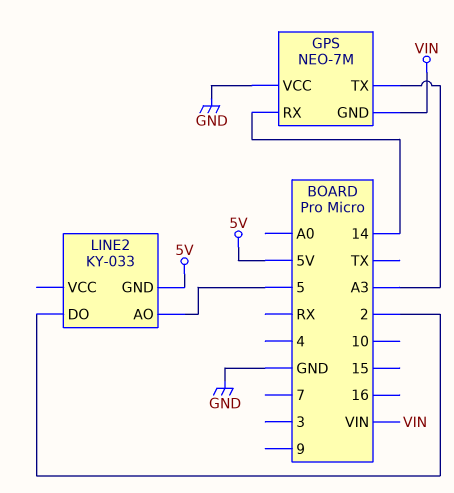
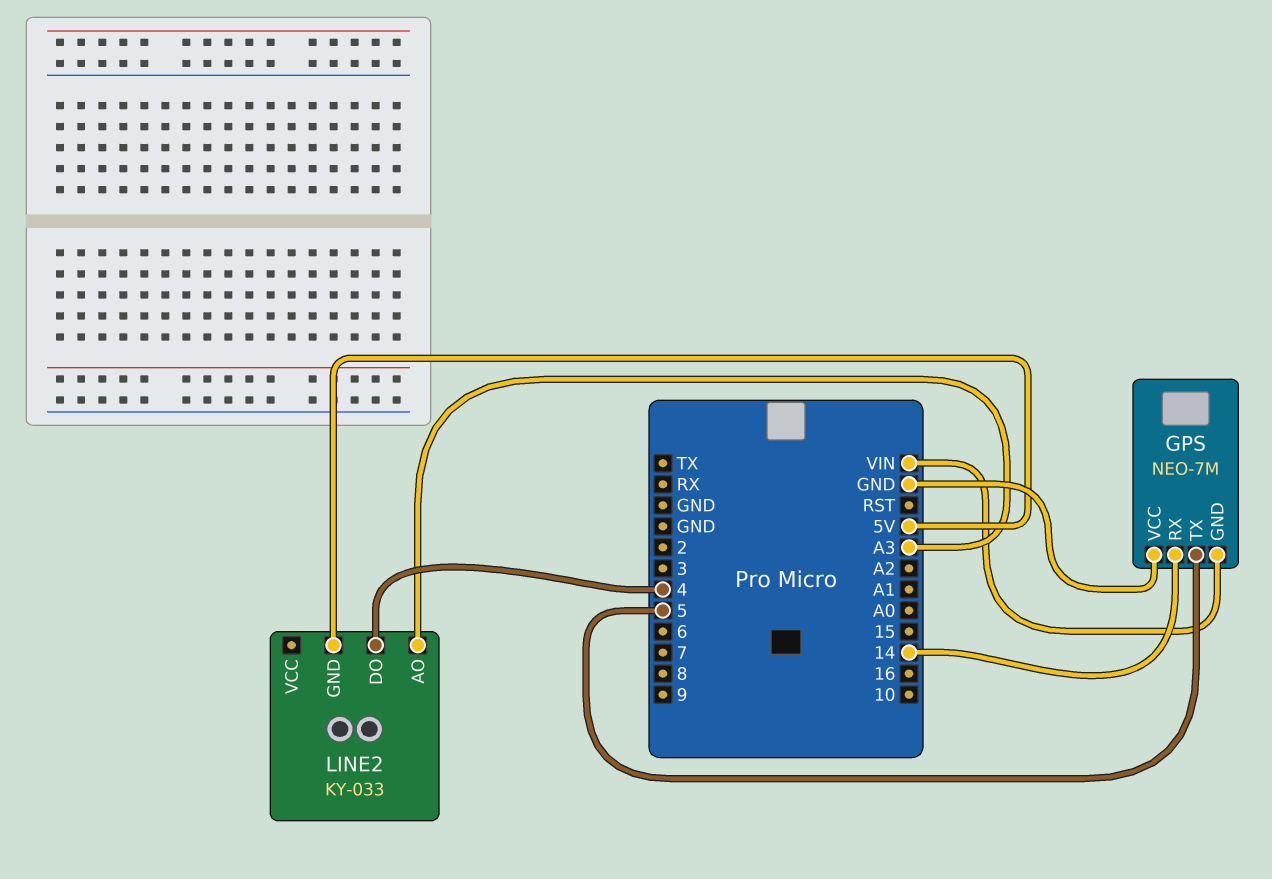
GPS pin TX: A3 -> 5
LINE2 pin AO: 5 -> A3
LINE2 pin DO: 2 -> 4

